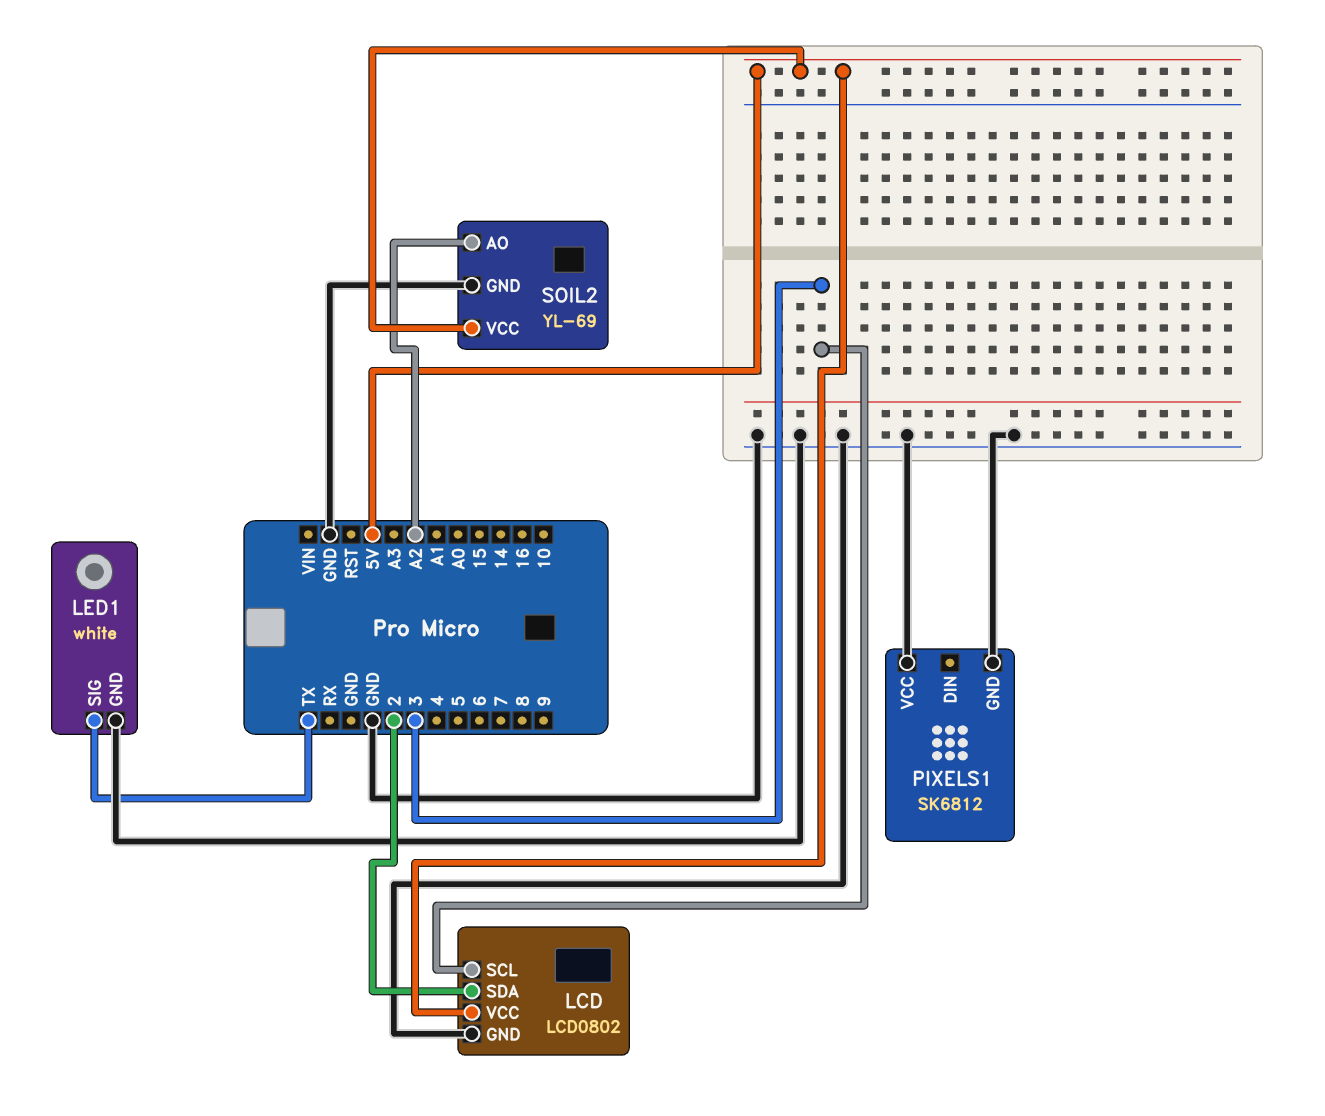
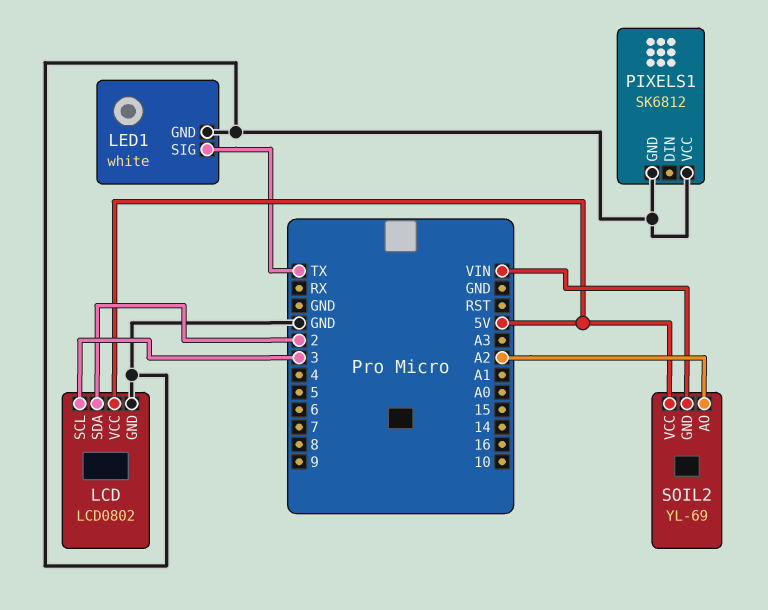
SOIL2 pin GND: GND -> VIN

